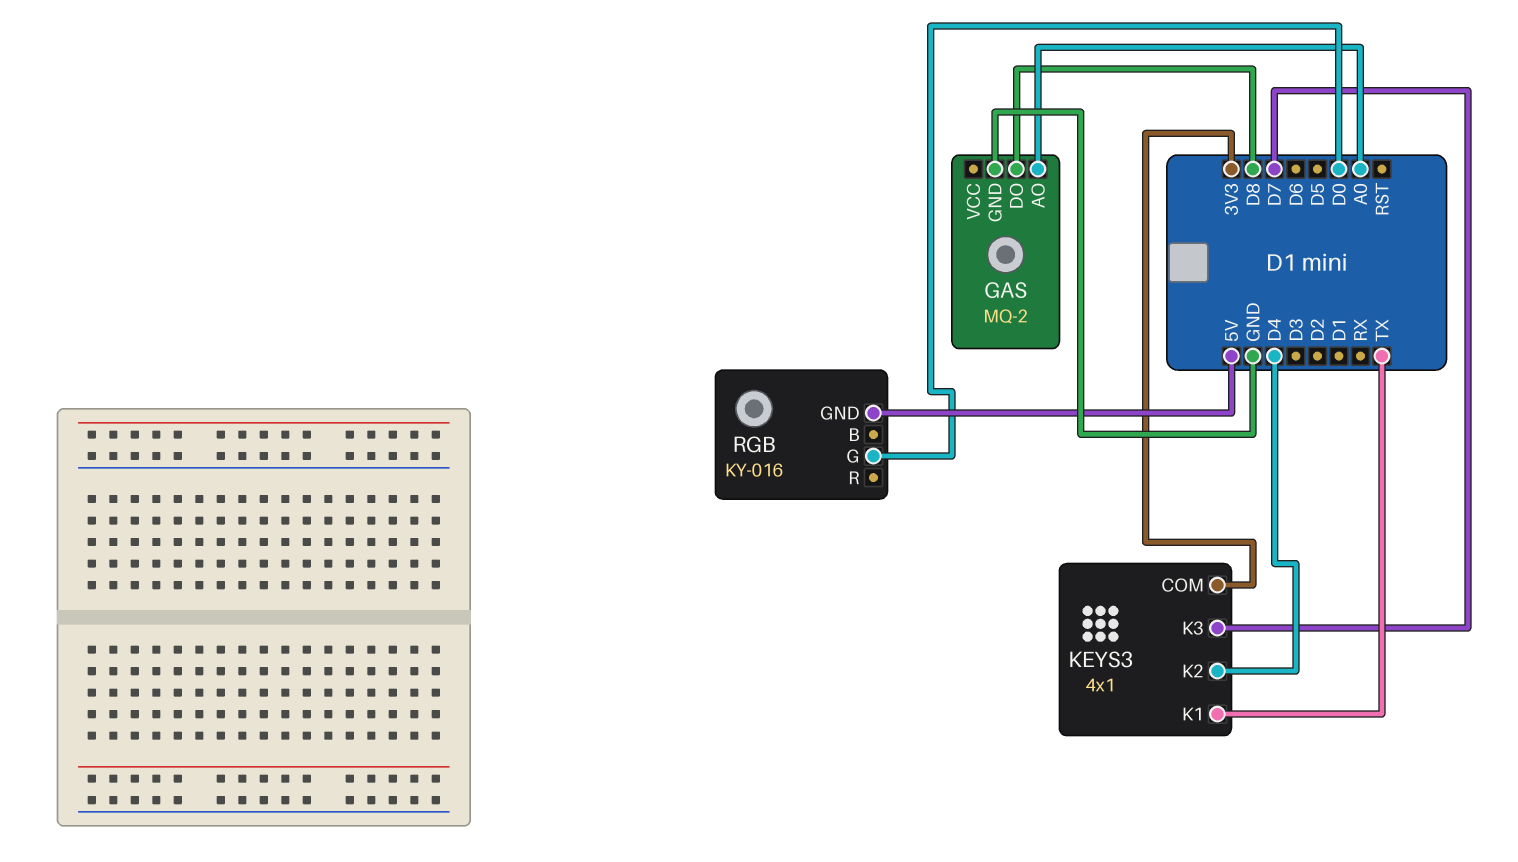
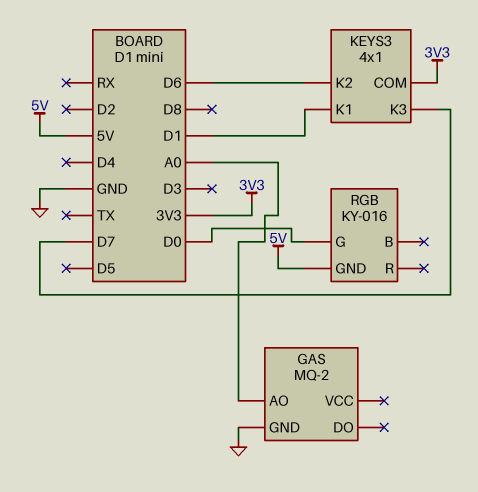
GAS pin DO: D8 -> none
KEYS3 pin K1: TX -> D1
KEYS3 pin K2: D4 -> D6

